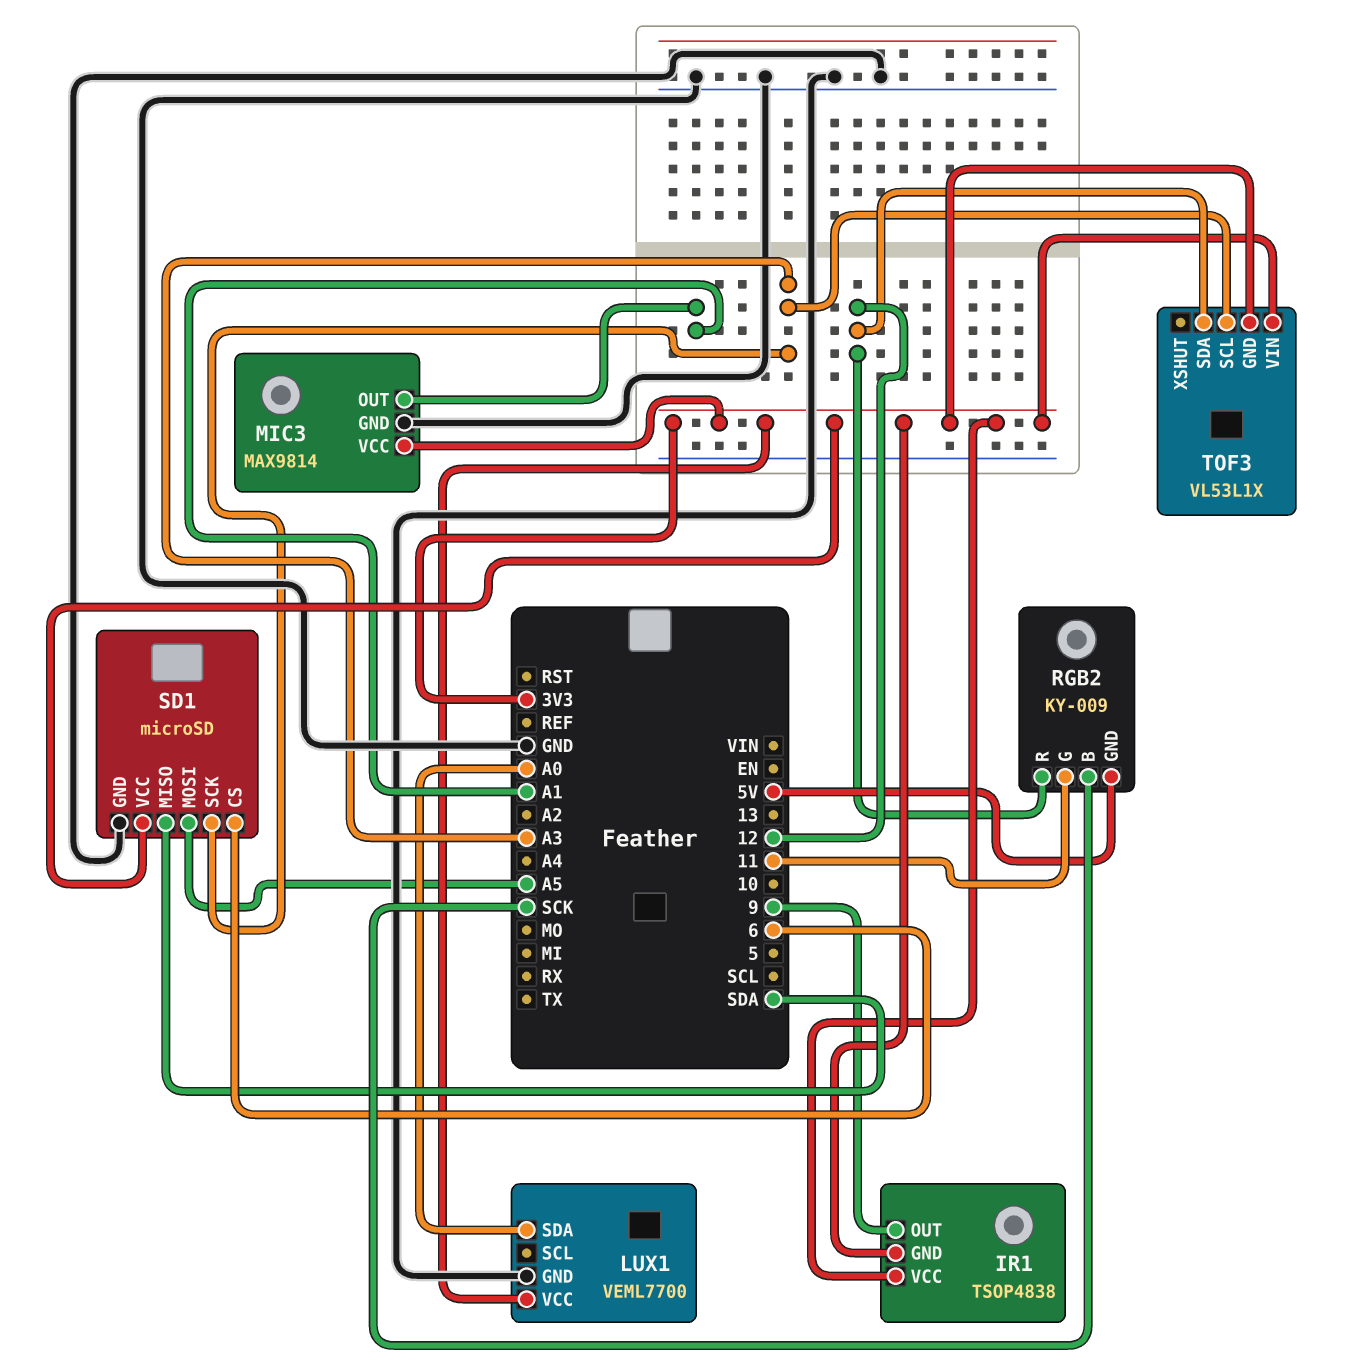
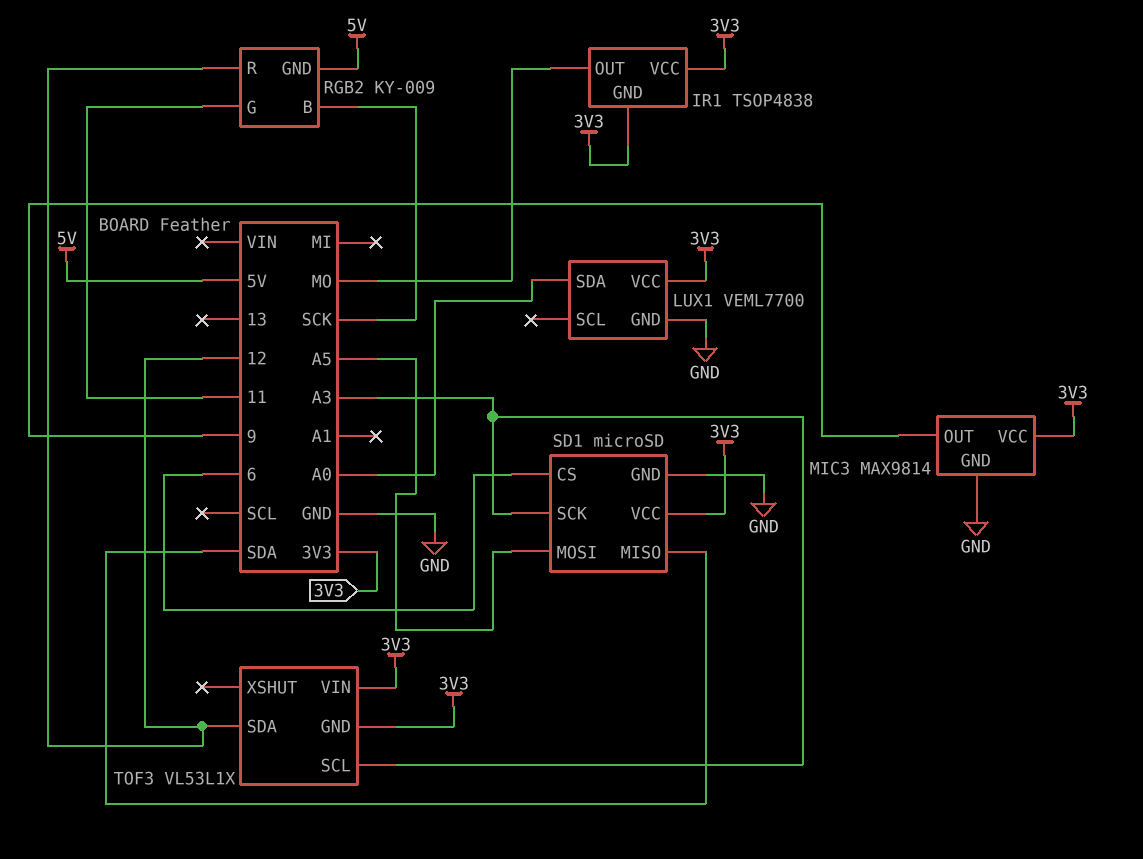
IR1 pin OUT: 9 -> MO
MIC3 pin OUT: A1 -> 9

